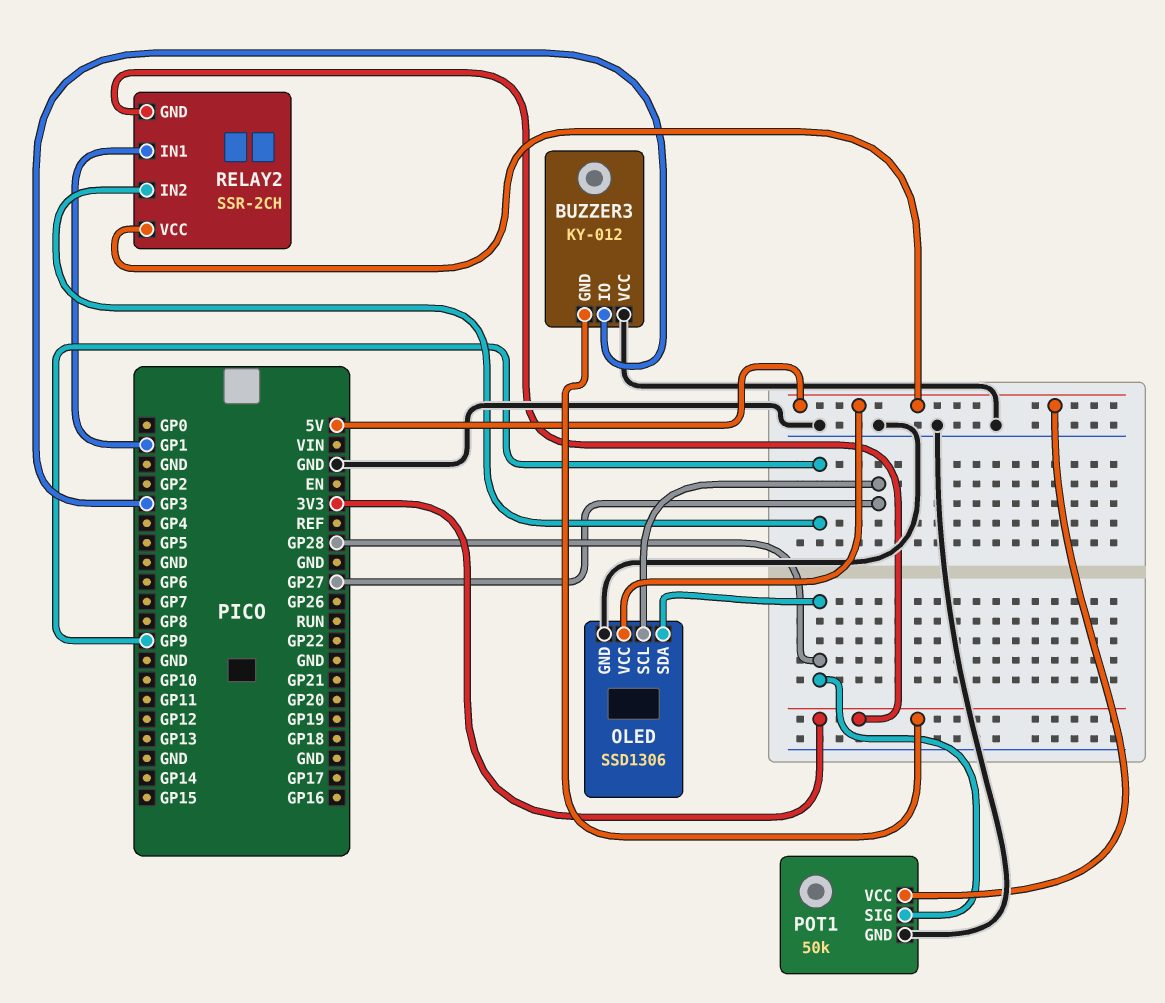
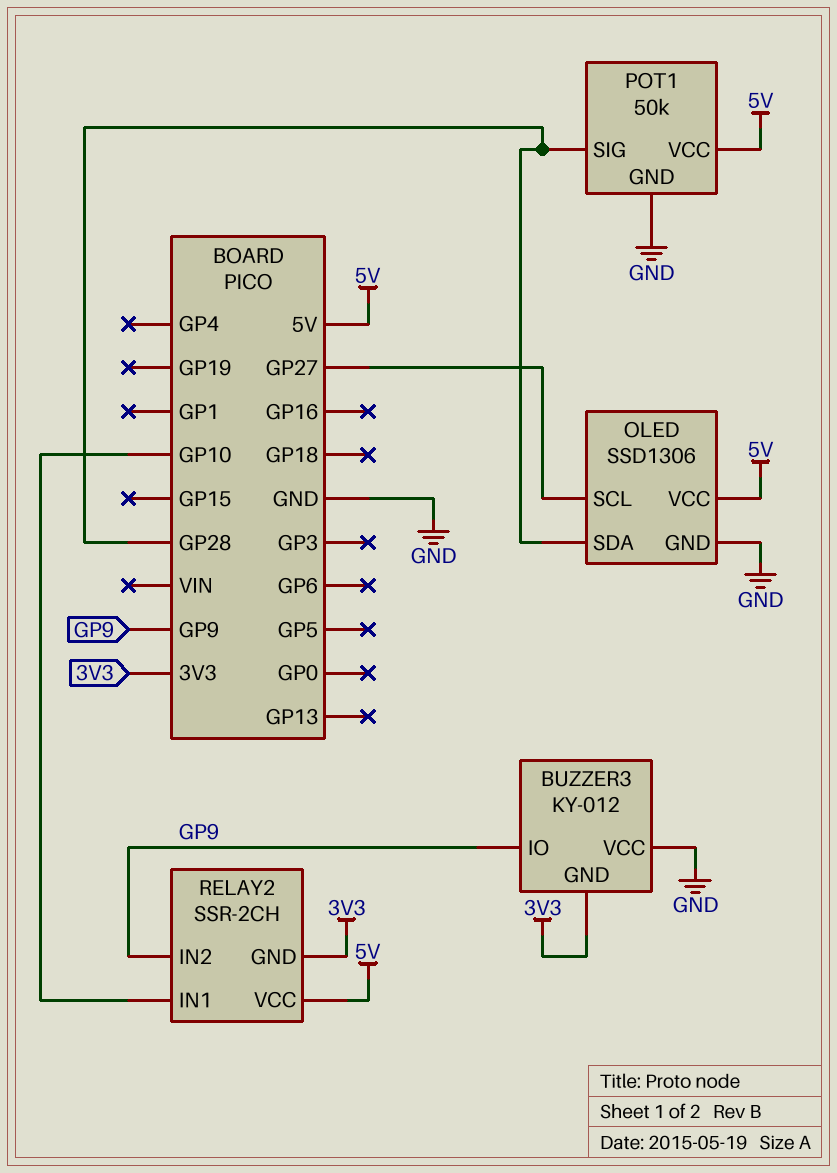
BUZZER3 pin IO: GP3 -> GP9
RELAY2 pin IN1: GP1 -> GP10

